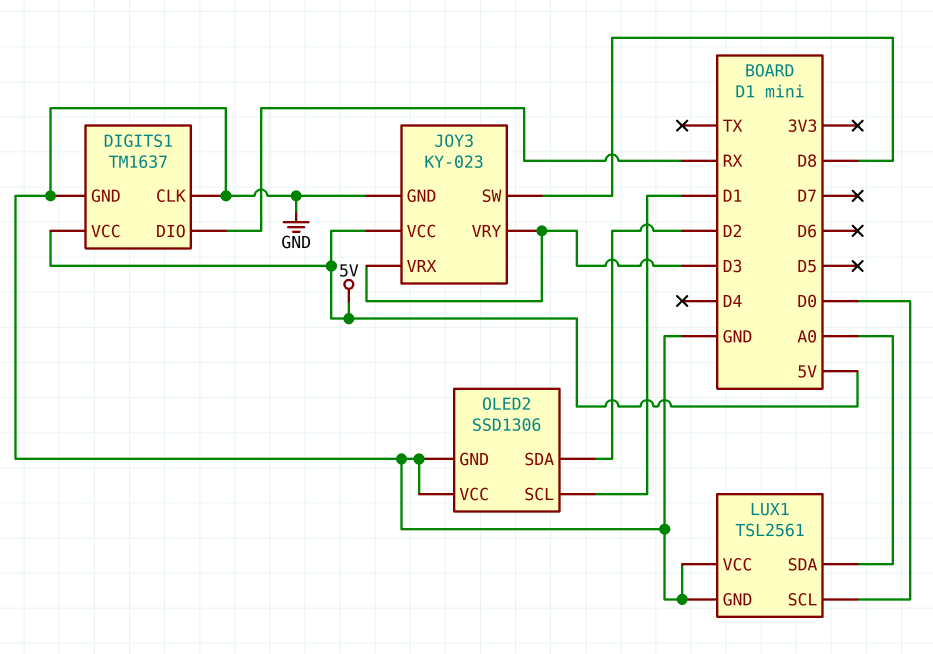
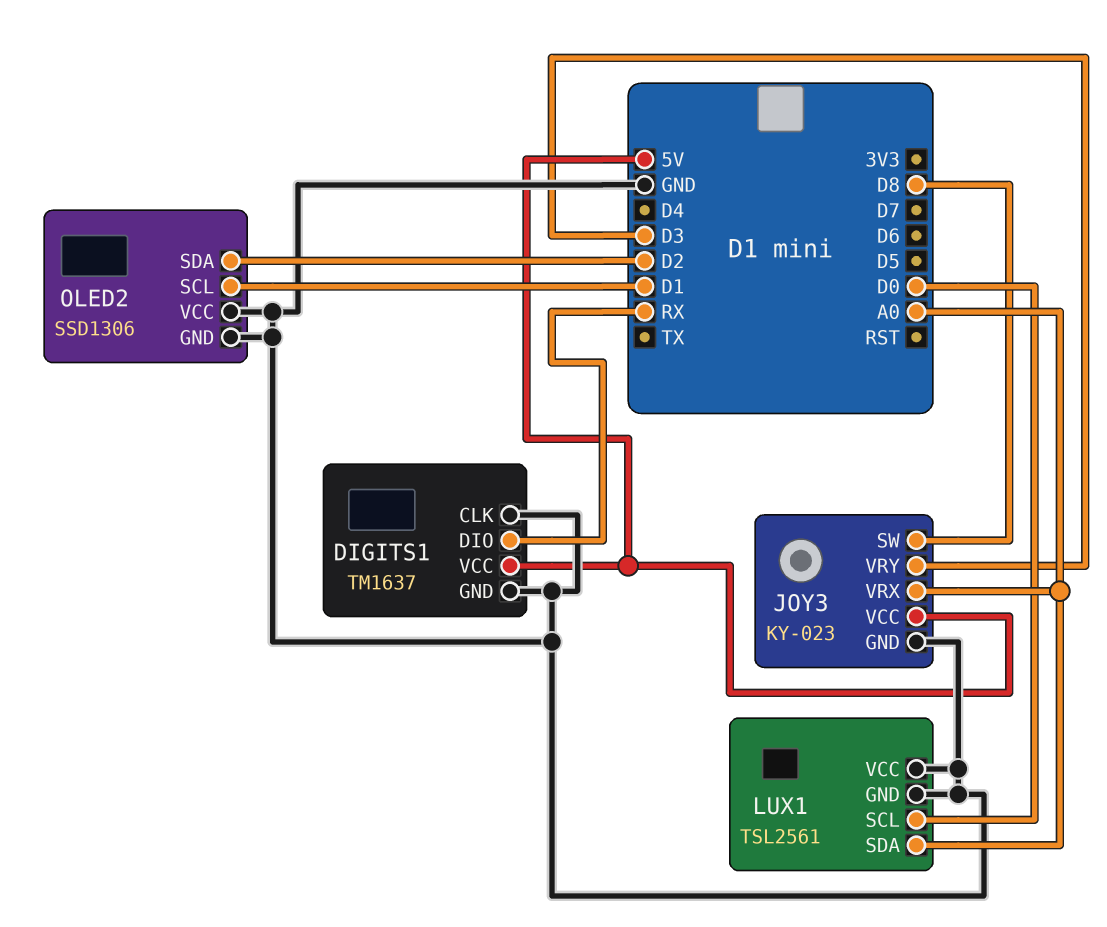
JOY3 pin VRX: D3 -> A0

